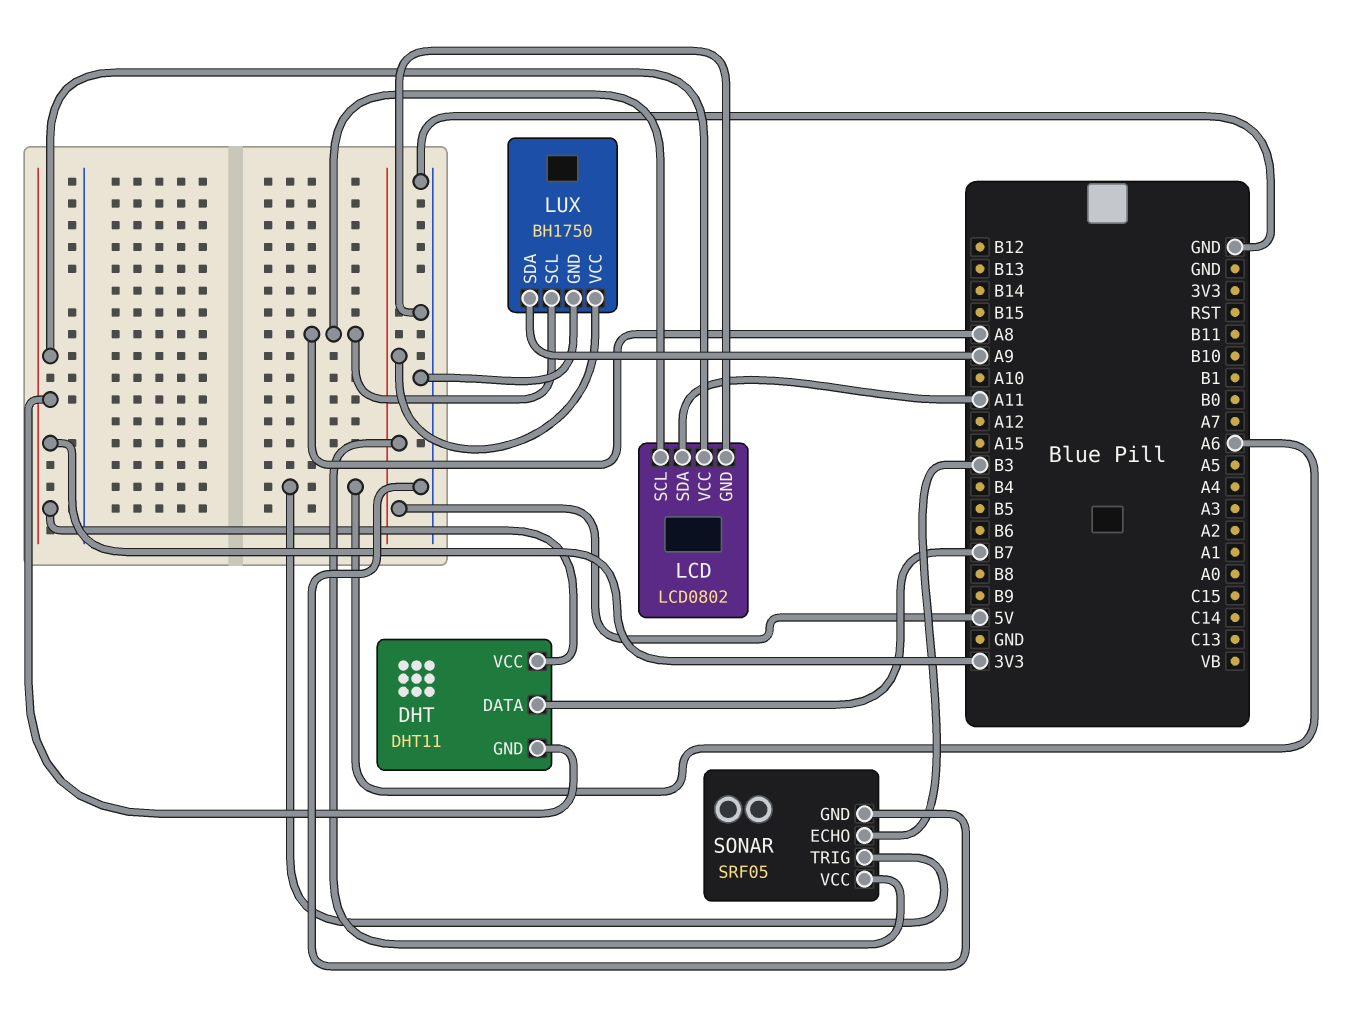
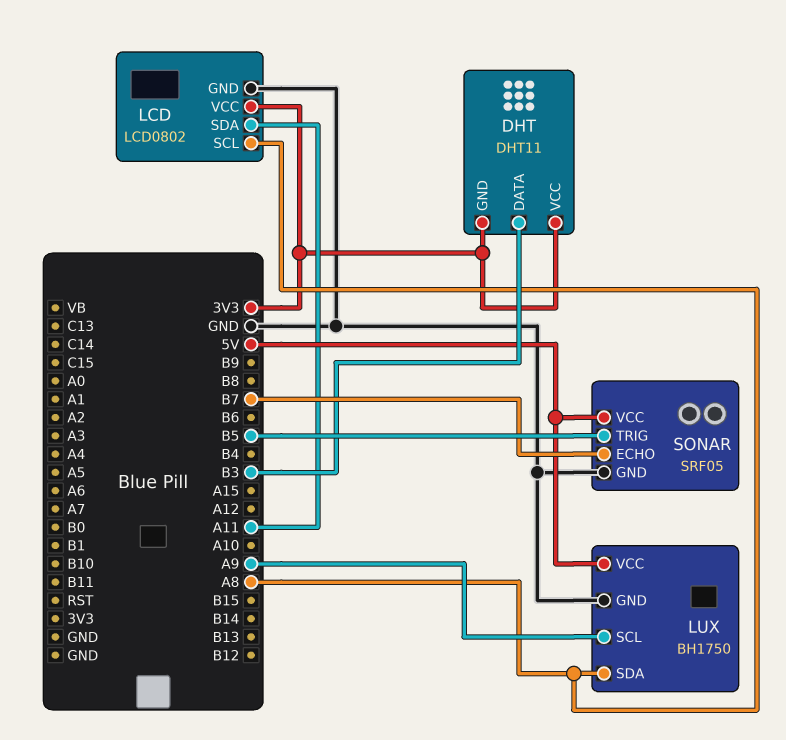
DHT pin DATA: B7 -> B3
LUX pin SCL: A8 -> A9
LUX pin SDA: A9 -> A8
SONAR pin ECHO: B3 -> B7
SONAR pin TRIG: A6 -> B5

